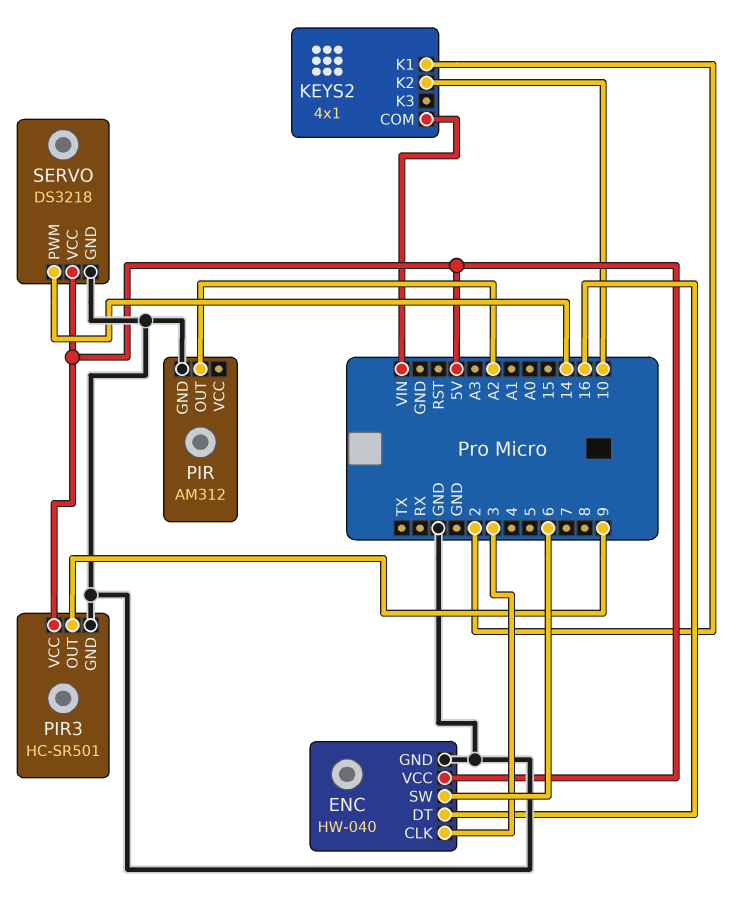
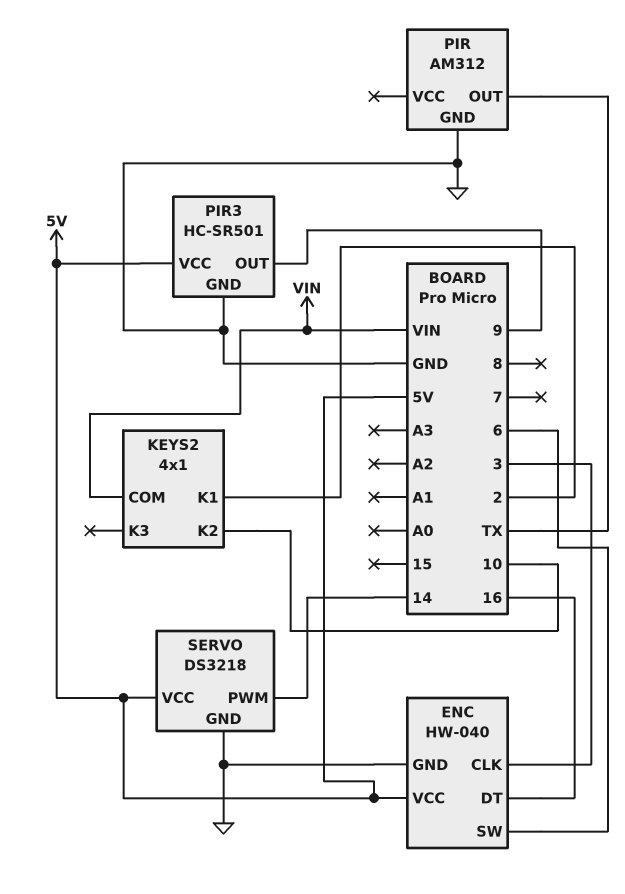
PIR pin OUT: A2 -> TX

